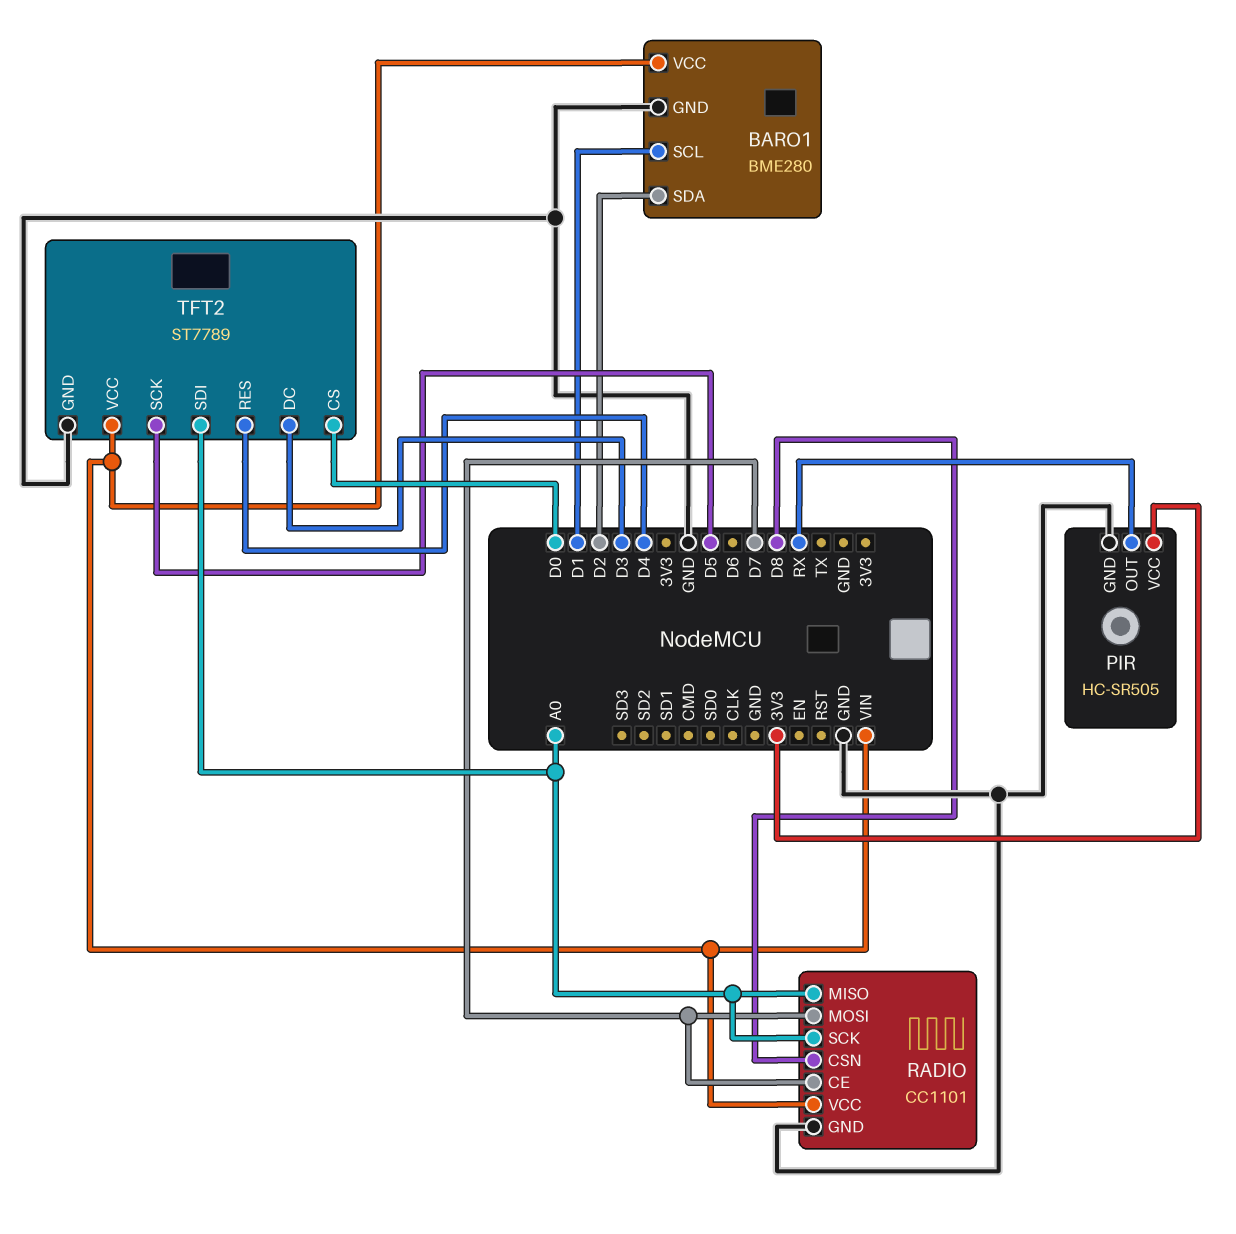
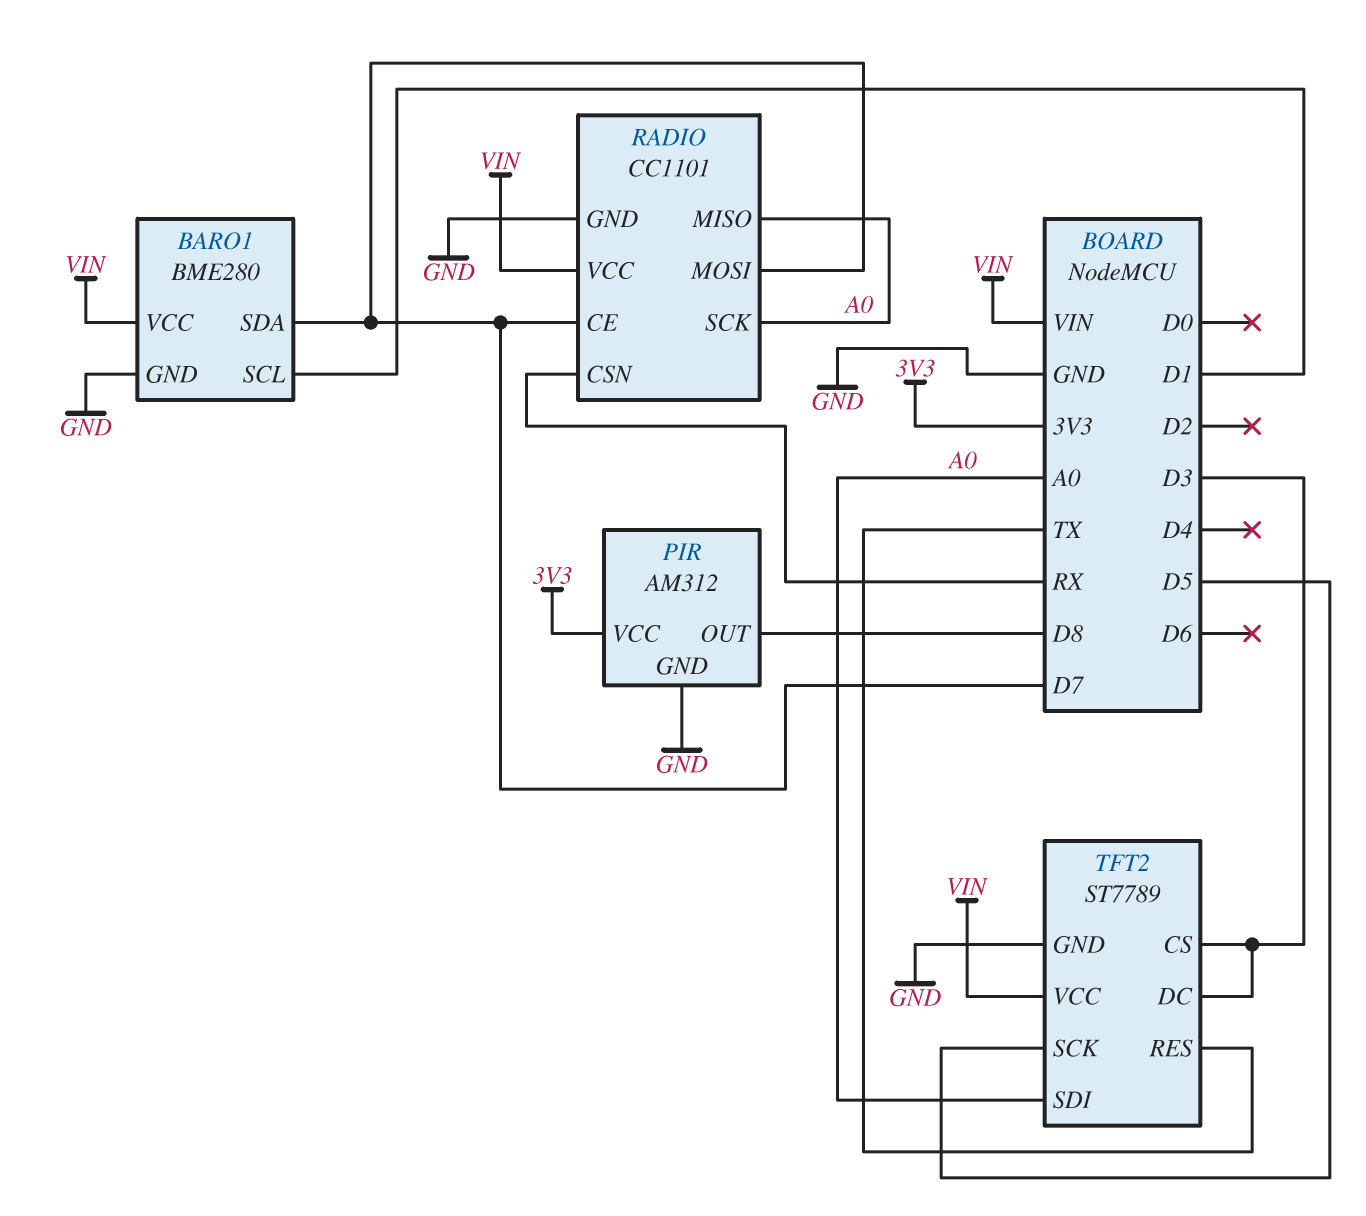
BARO1 pin SDA: D2 -> D7
PIR: HC-SR505 -> AM312
PIR pin OUT: RX -> D8
RADIO pin CSN: D8 -> RX
TFT2 pin CS: D0 -> D3
TFT2 pin RES: D4 -> TX

